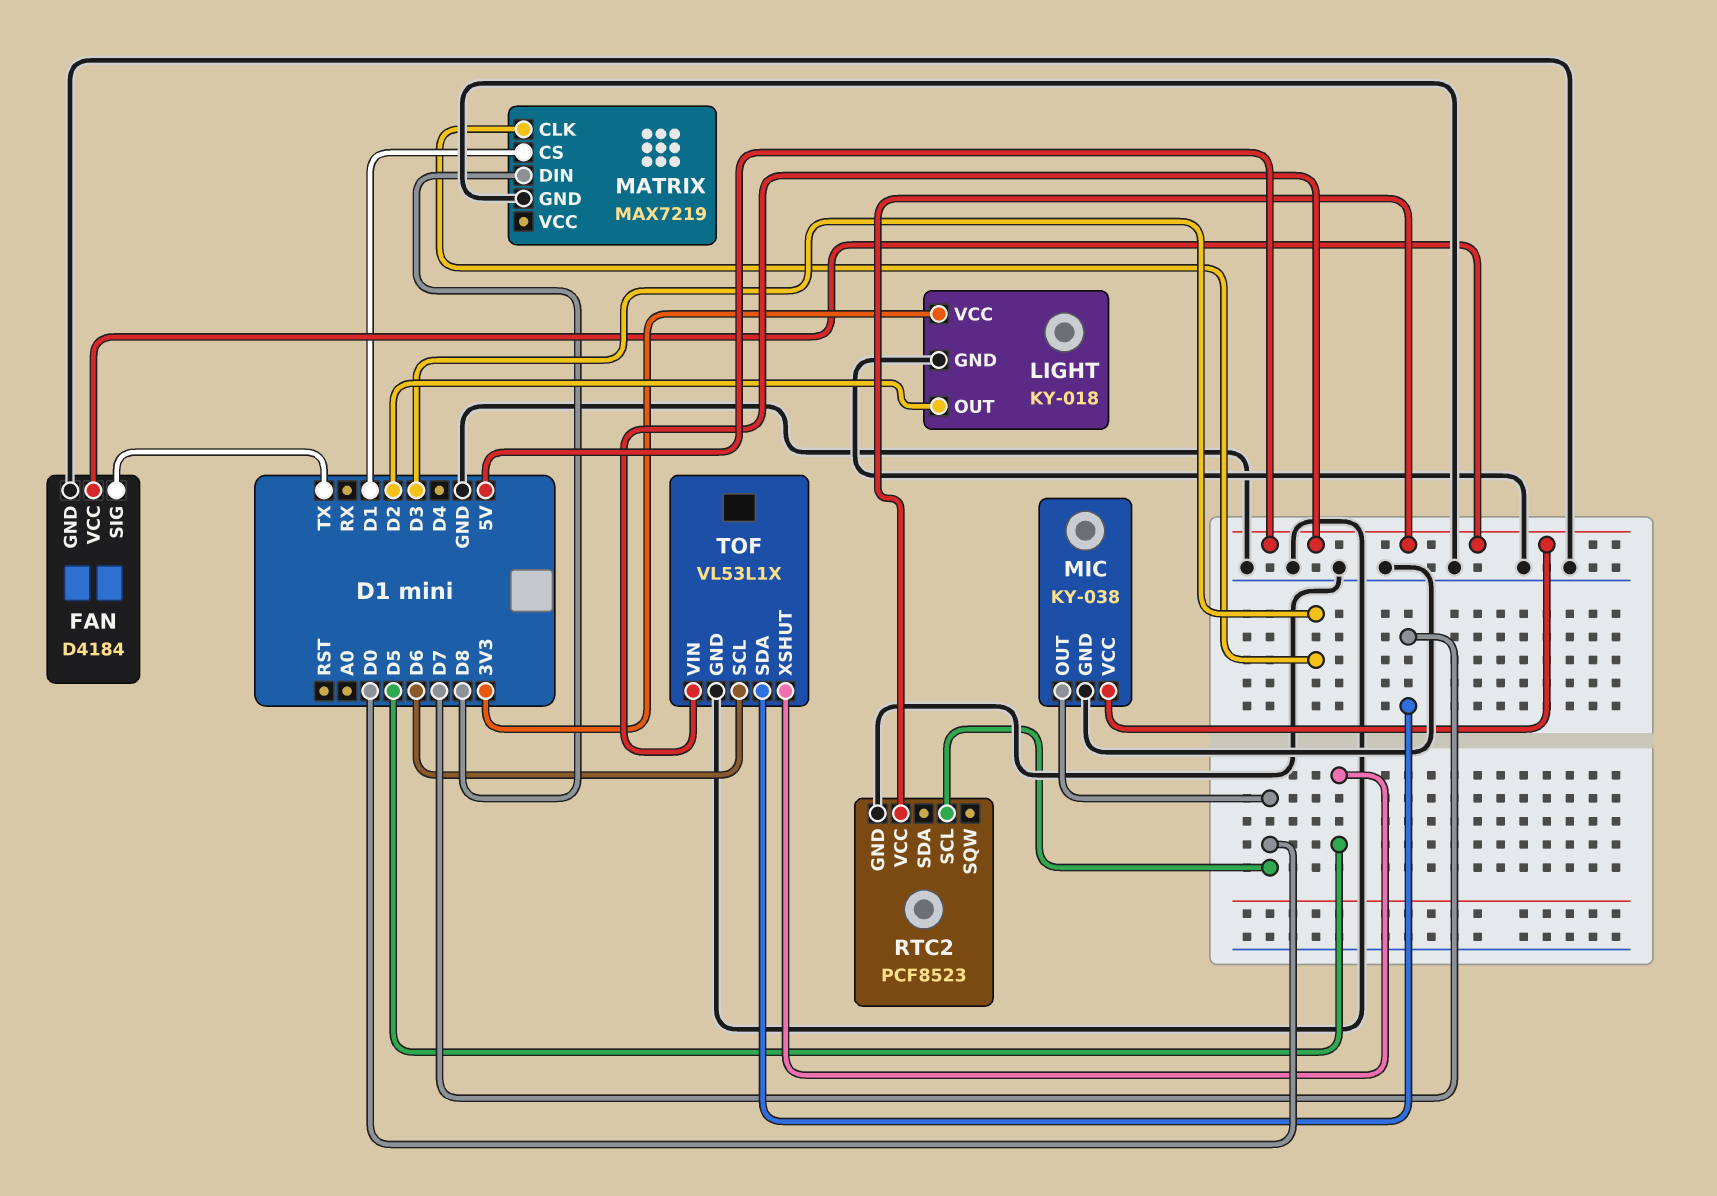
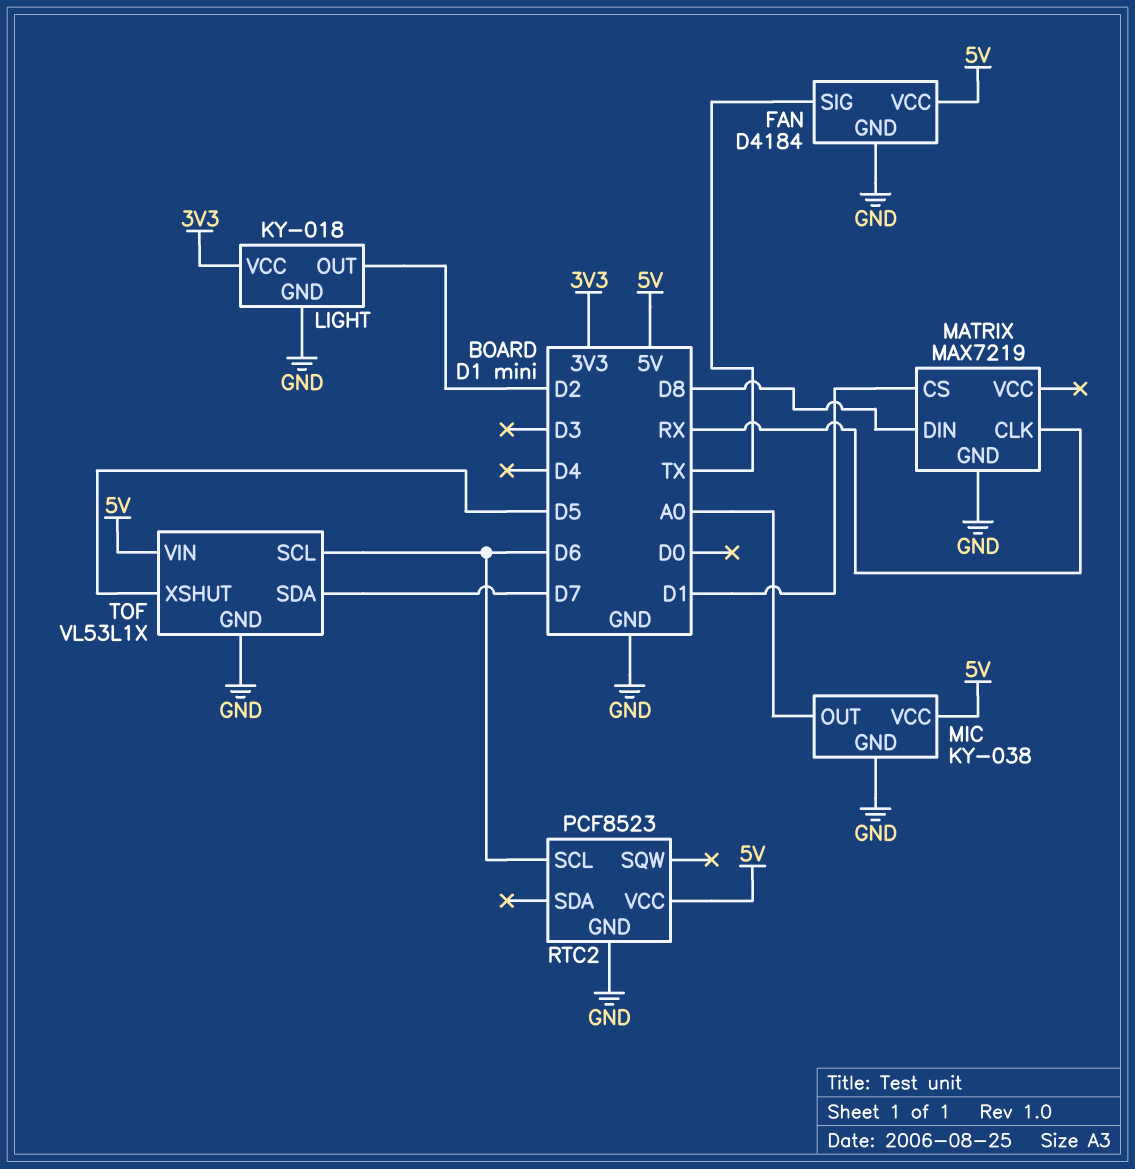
MATRIX pin CLK: D3 -> RX
MIC pin OUT: D0 -> A0
RTC2 pin SCL: D0 -> D6

